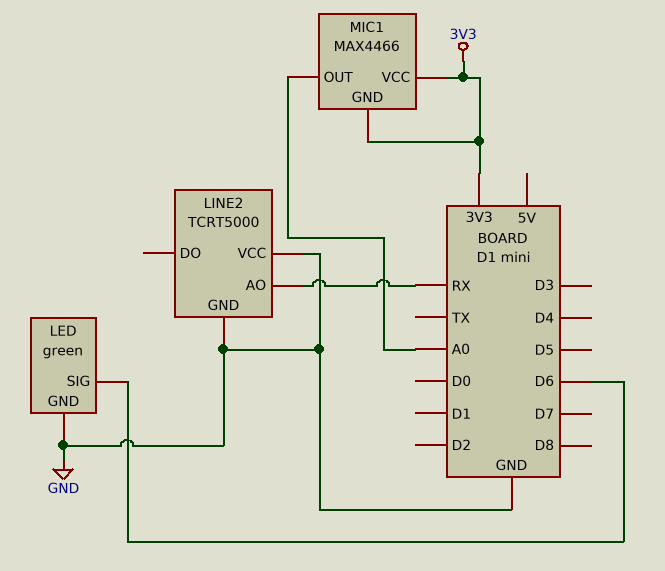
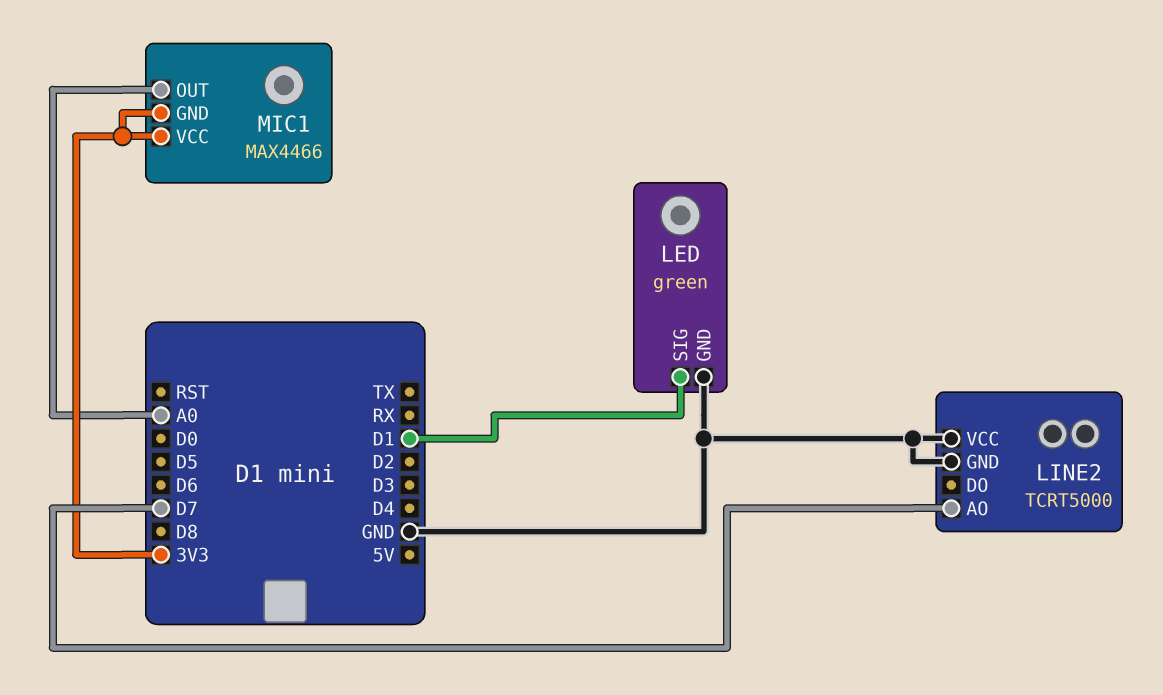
LED pin SIG: D6 -> D1
LINE2 pin AO: RX -> D7

